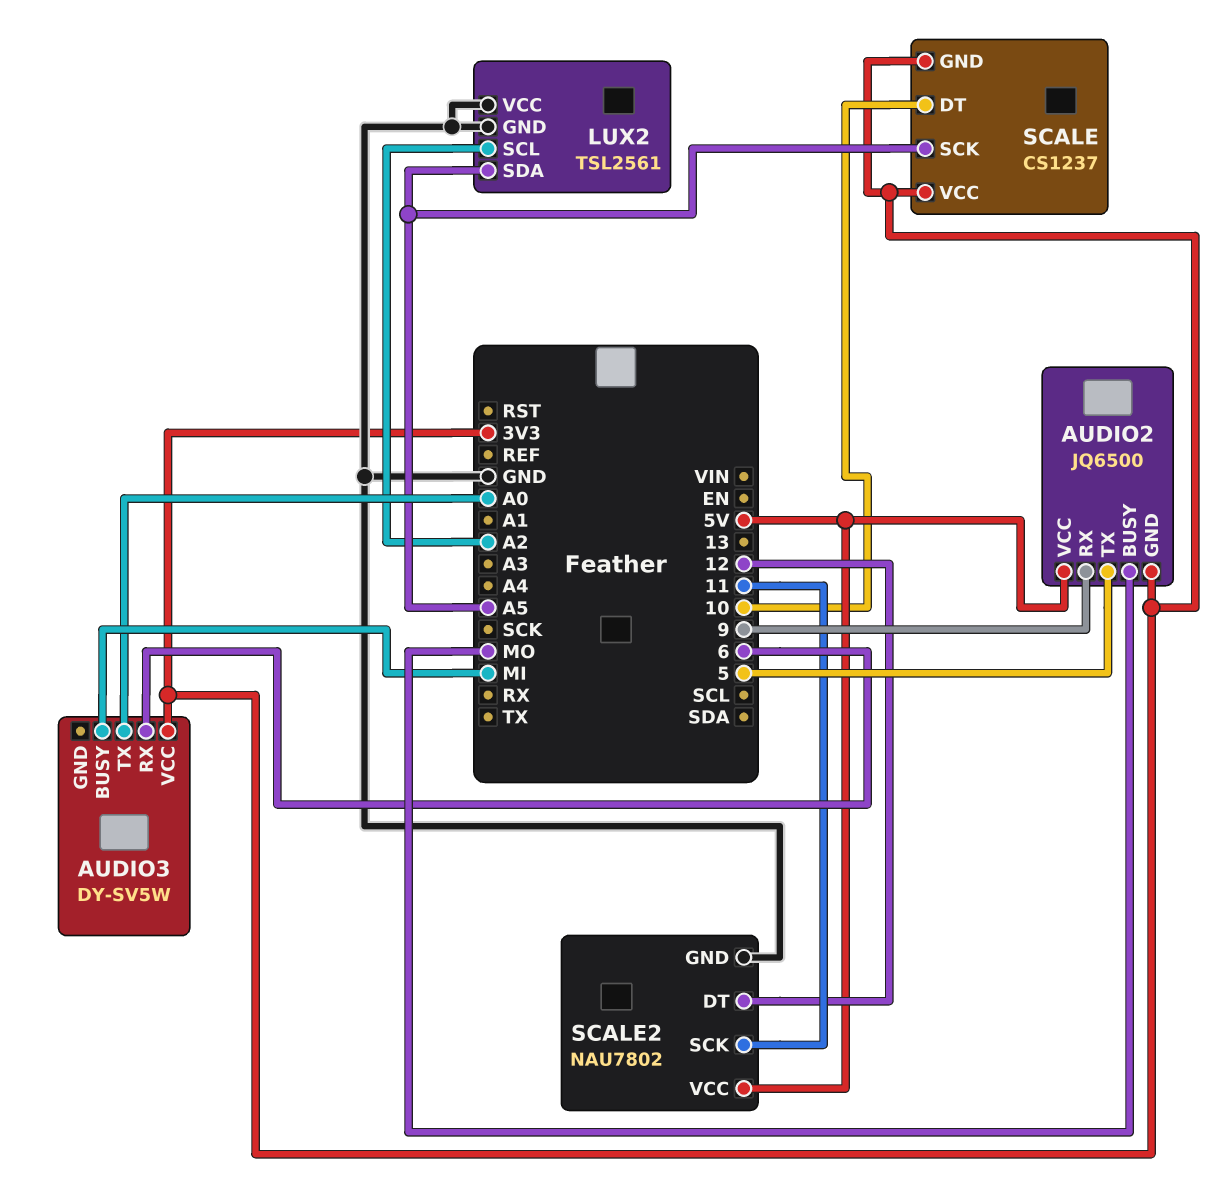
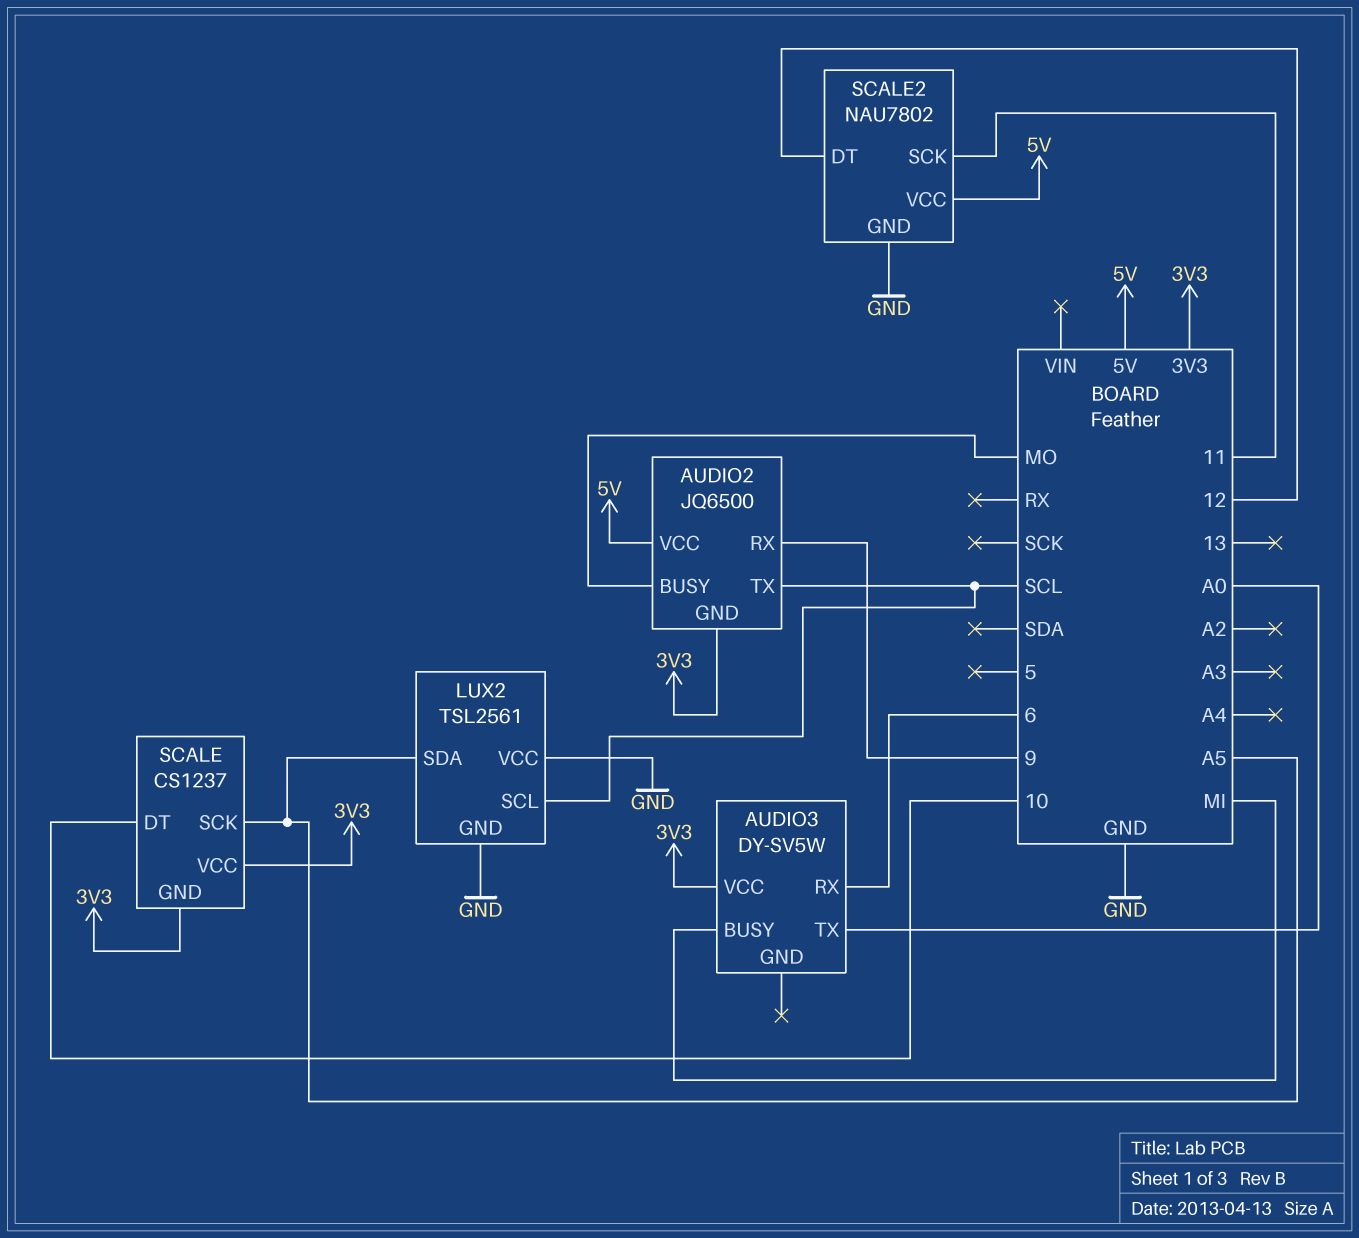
AUDIO2 pin TX: 5 -> SCL
LUX2 pin SCL: A2 -> SCL

